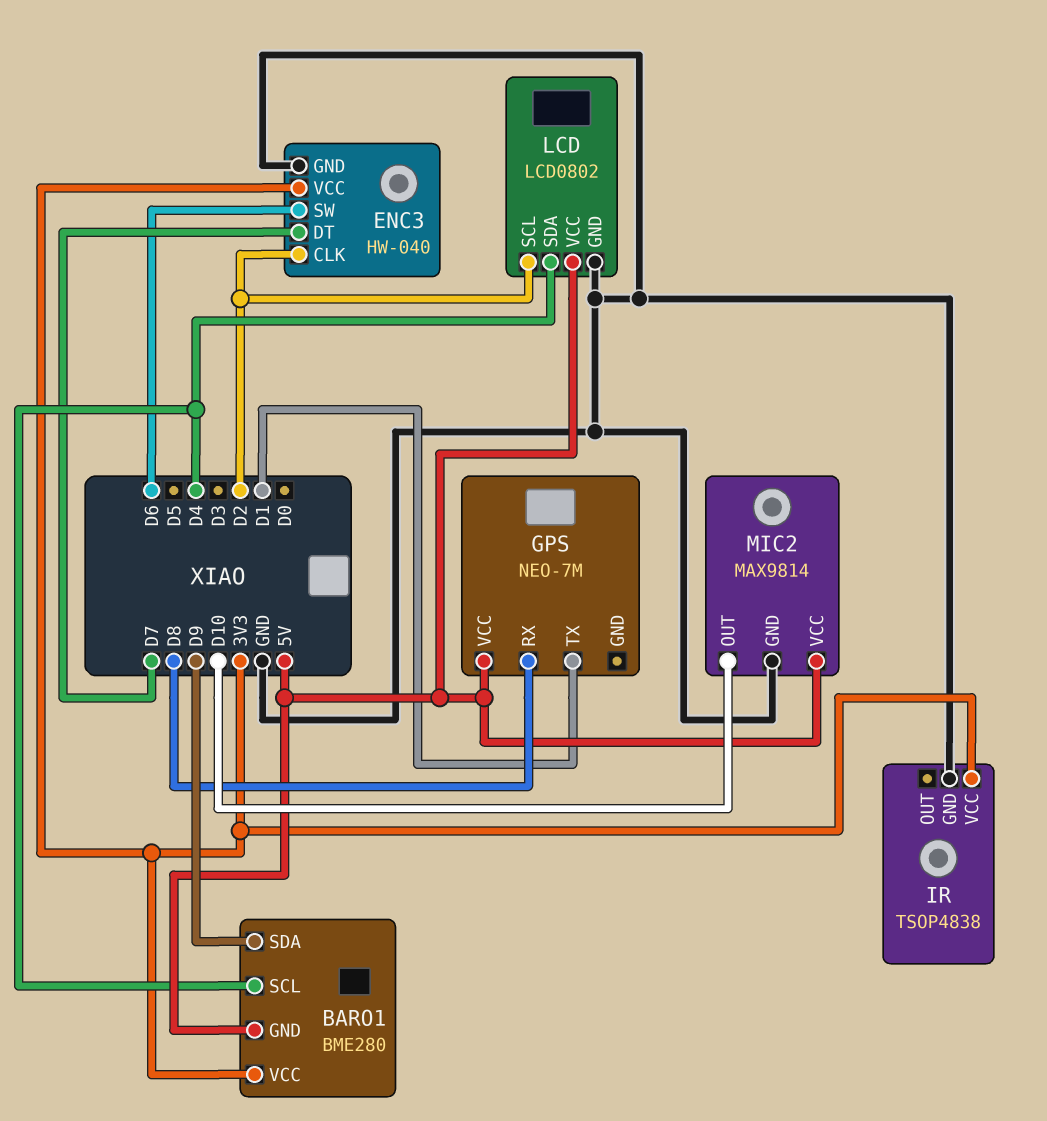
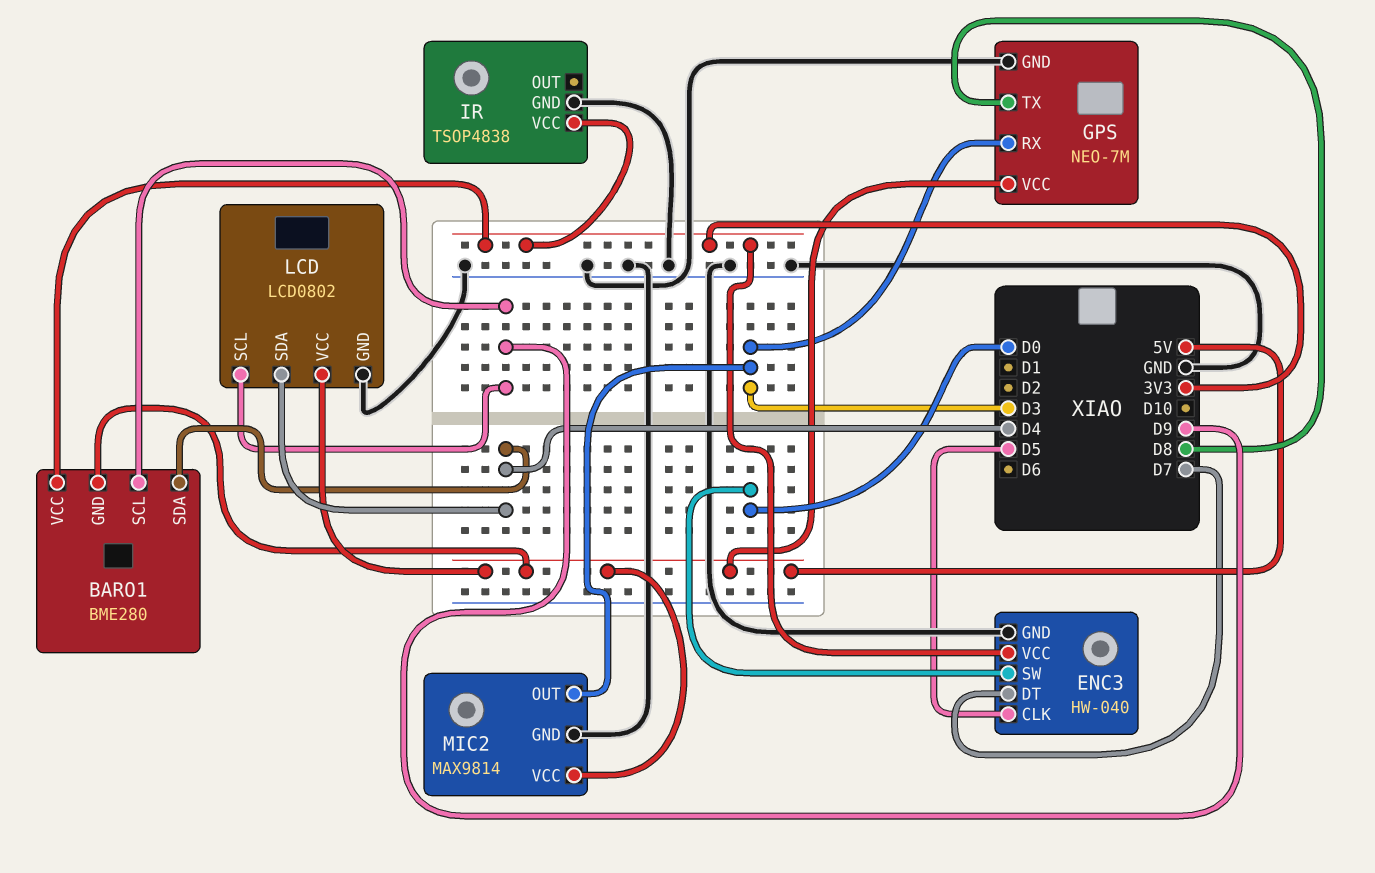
BARO1 pin SCL: D4 -> D9
BARO1 pin SDA: D9 -> D4
ENC3 pin CLK: D2 -> D5
ENC3 pin SW: D6 -> D0
GPS pin GND: none -> GND
GPS pin RX: D8 -> D3
GPS pin TX: D1 -> D8
LCD pin SCL: D2 -> D9
MIC2 pin OUT: D10 -> D3

